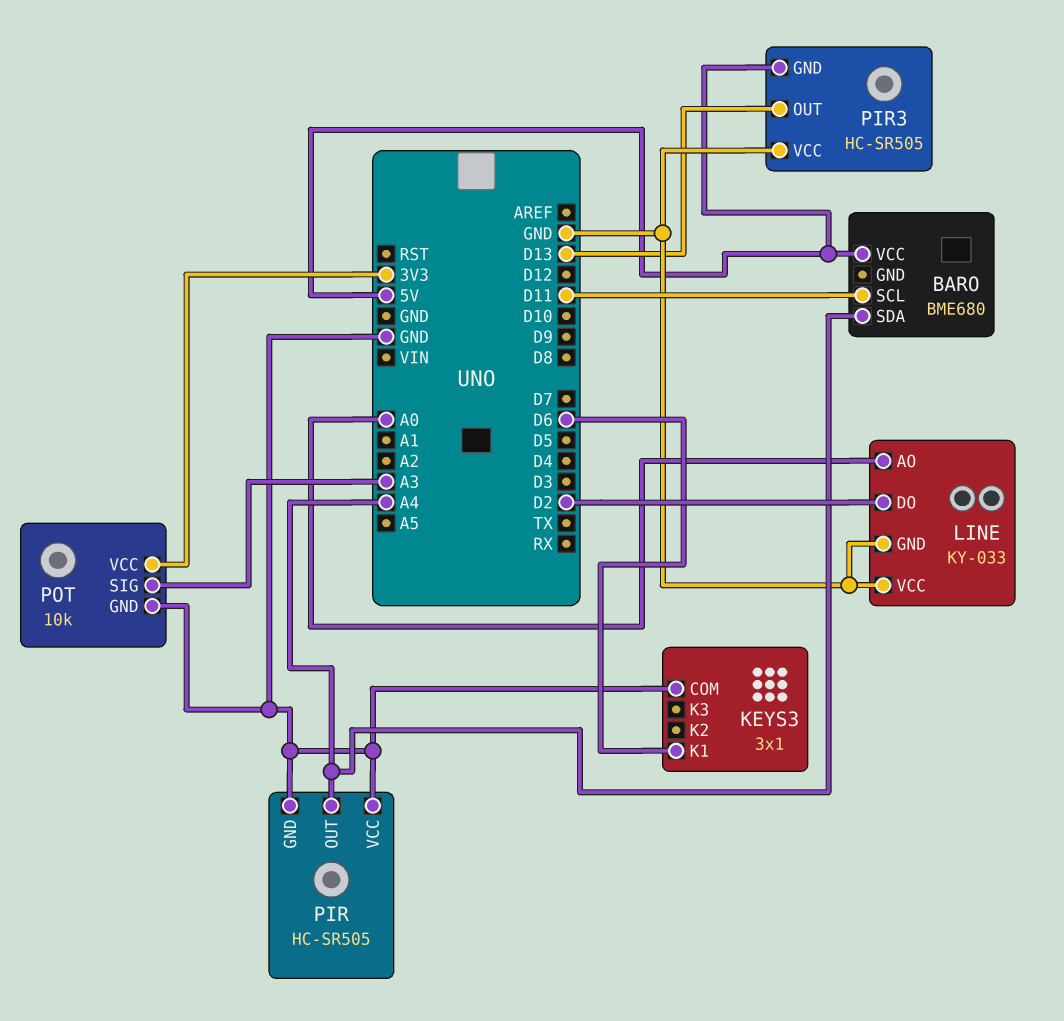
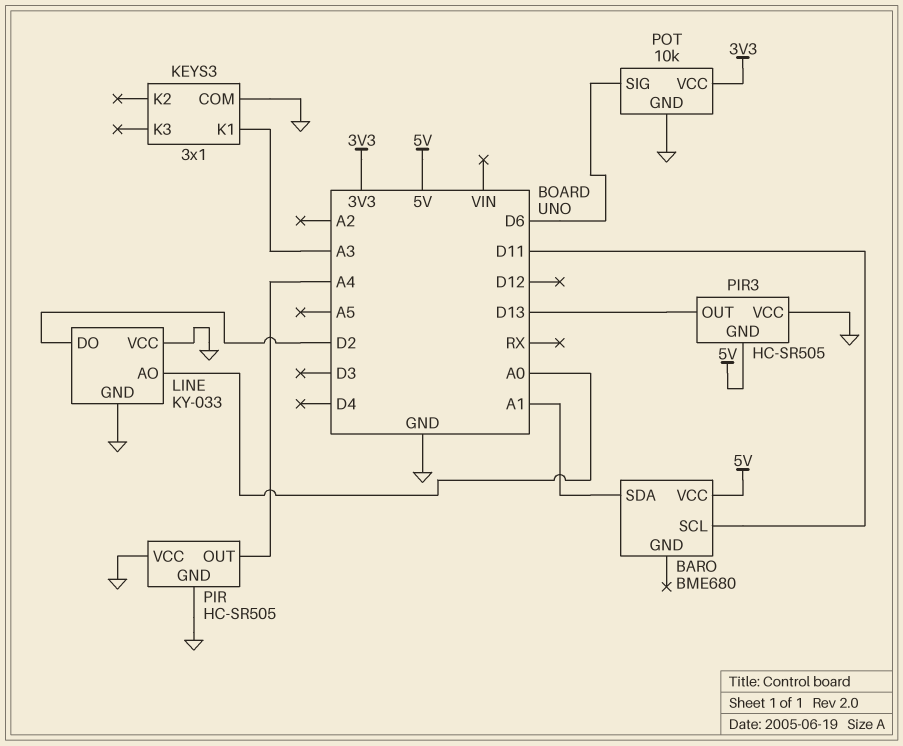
BARO pin SDA: A4 -> A1
KEYS3 pin K1: D6 -> A3
POT pin SIG: A3 -> D6

